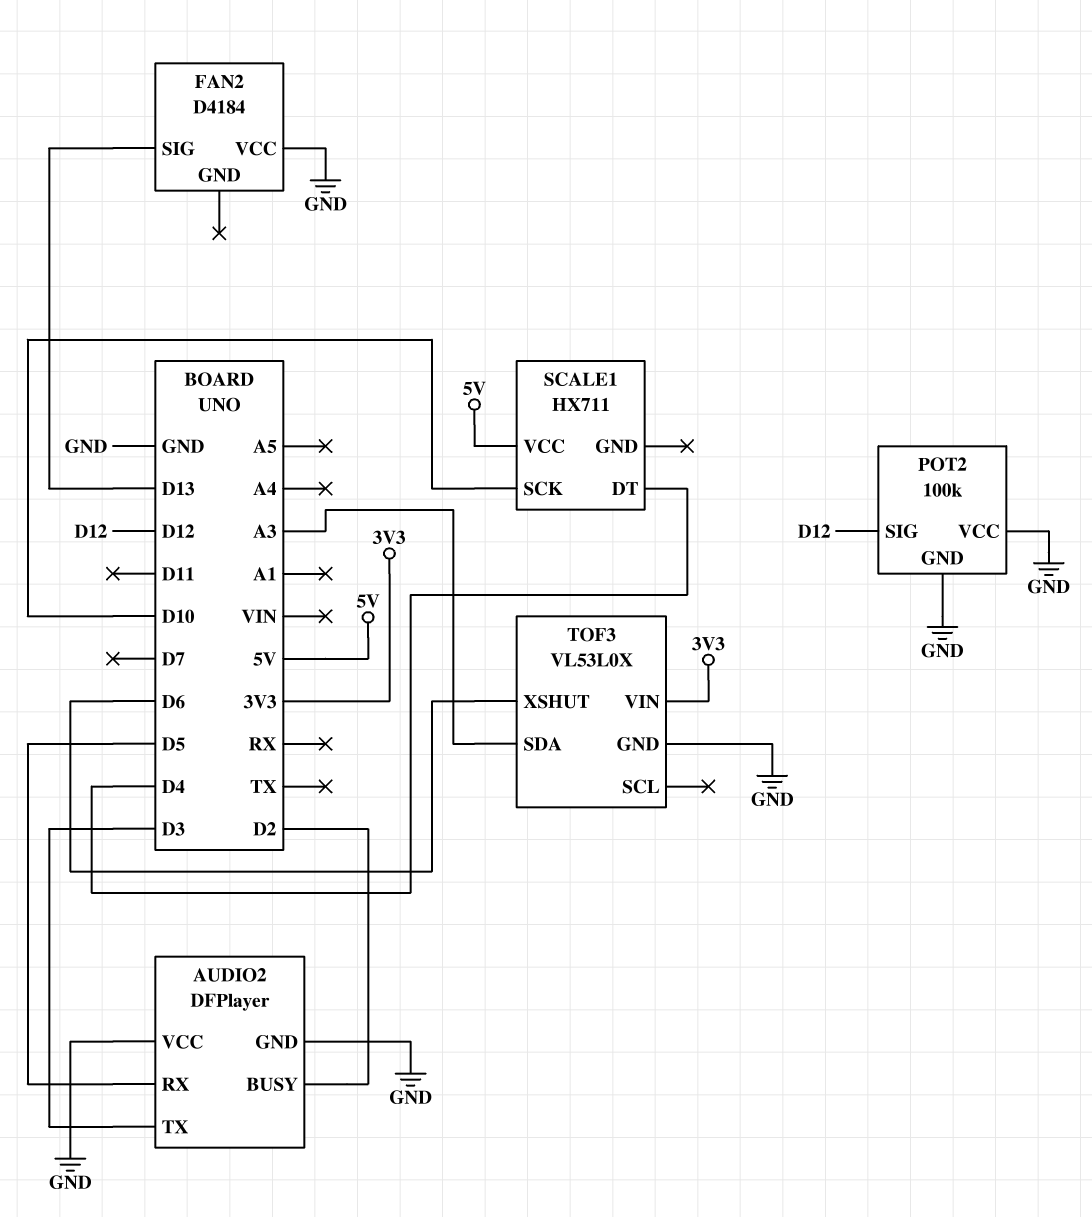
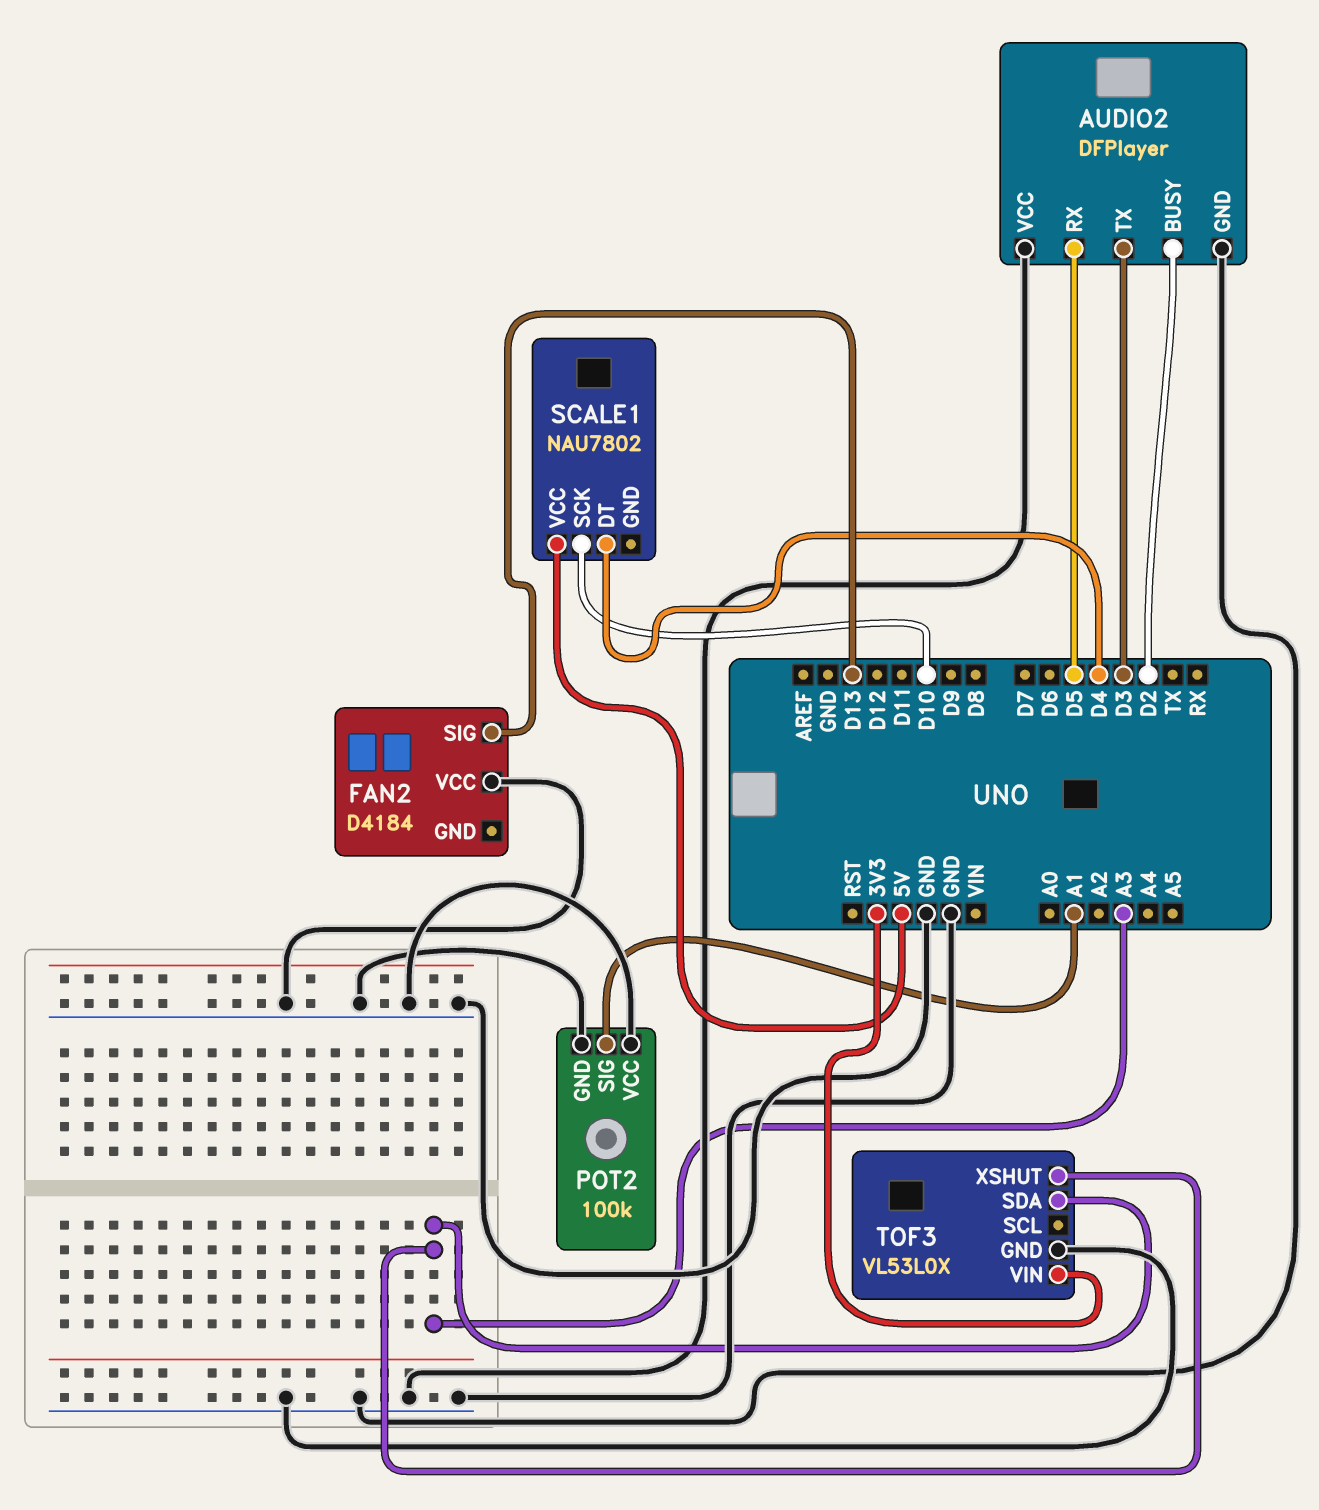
POT2 pin SIG: D12 -> A1
SCALE1: HX711 -> NAU7802
TOF3 pin XSHUT: D6 -> A3

